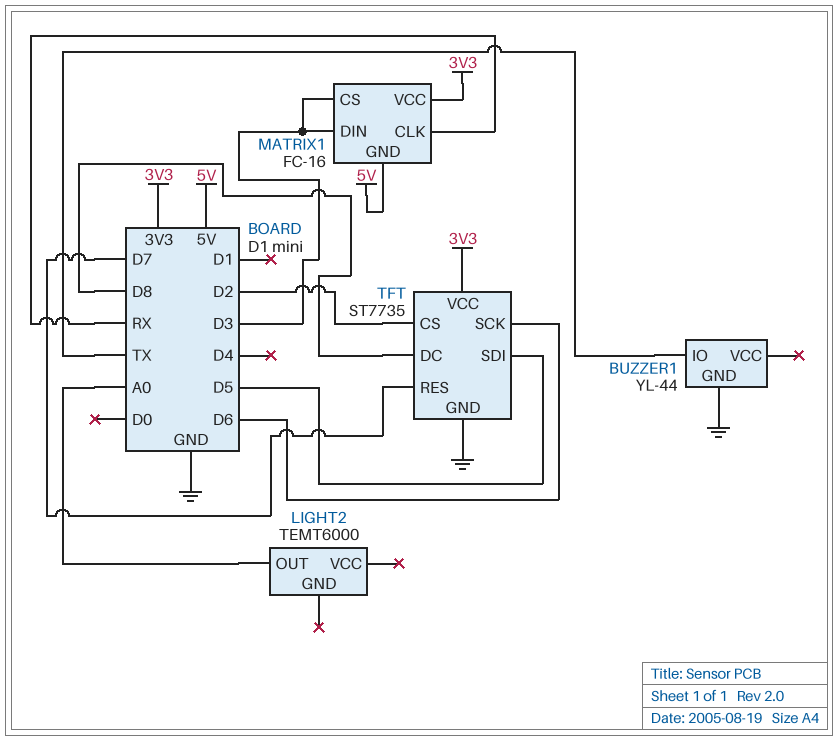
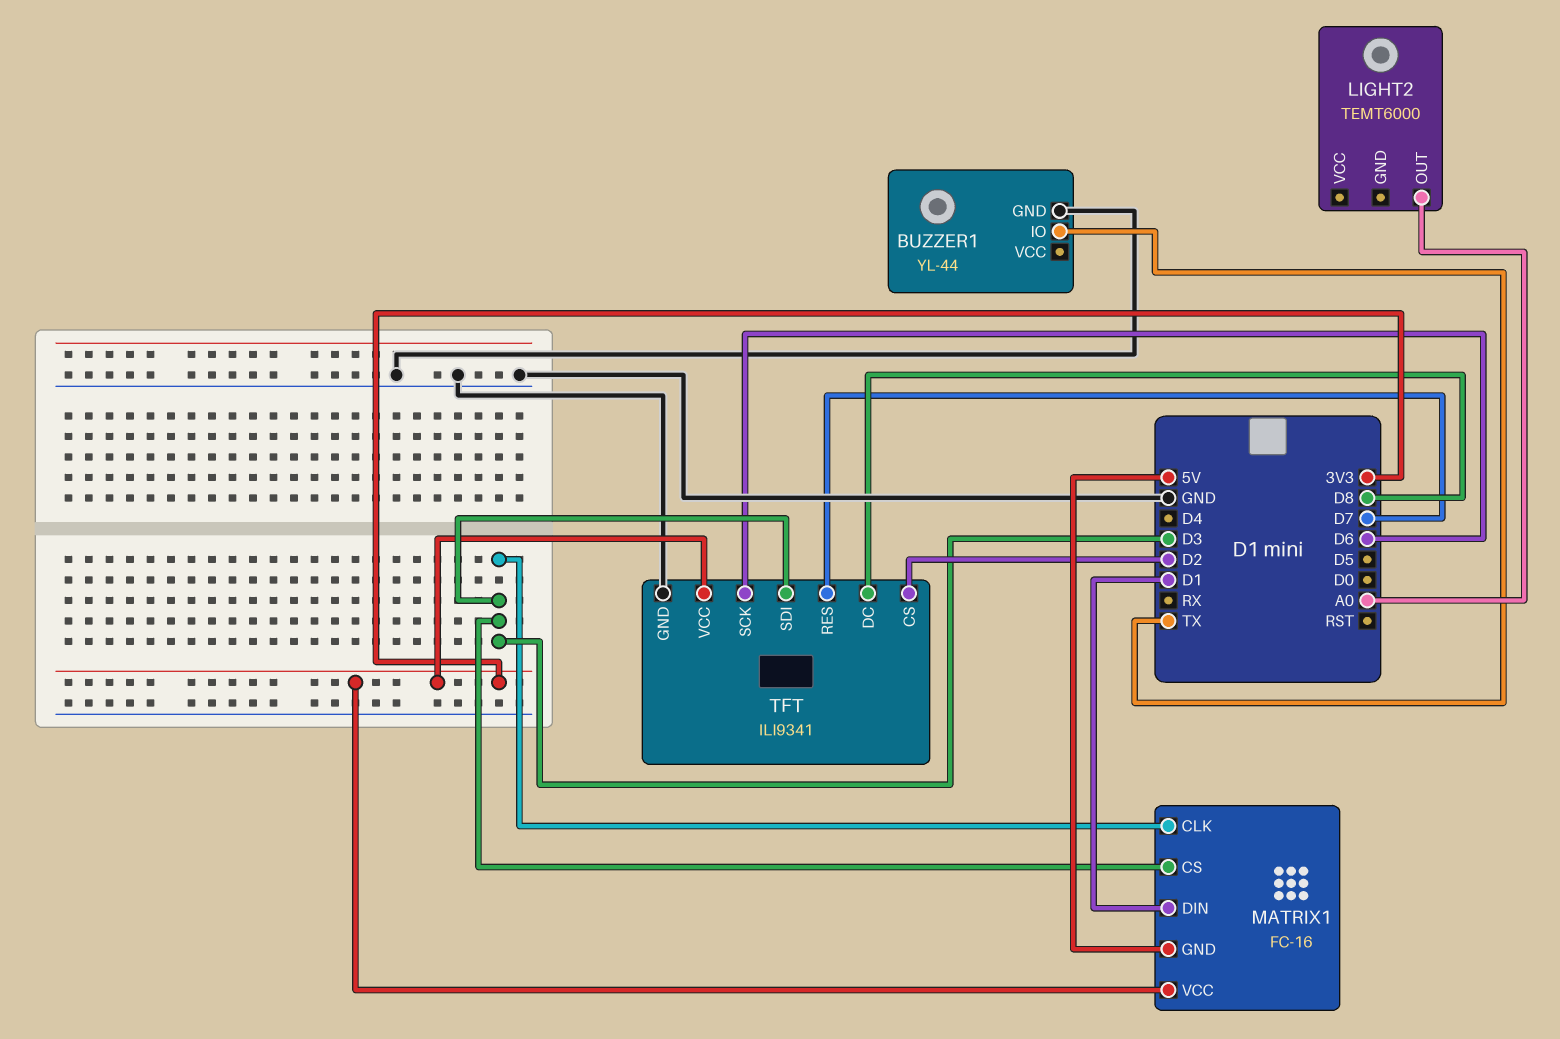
MATRIX1 pin CLK: RX -> D3
MATRIX1 pin DIN: D3 -> D1
TFT: ST7735 -> ILI9341
TFT pin SDI: D5 -> D3

